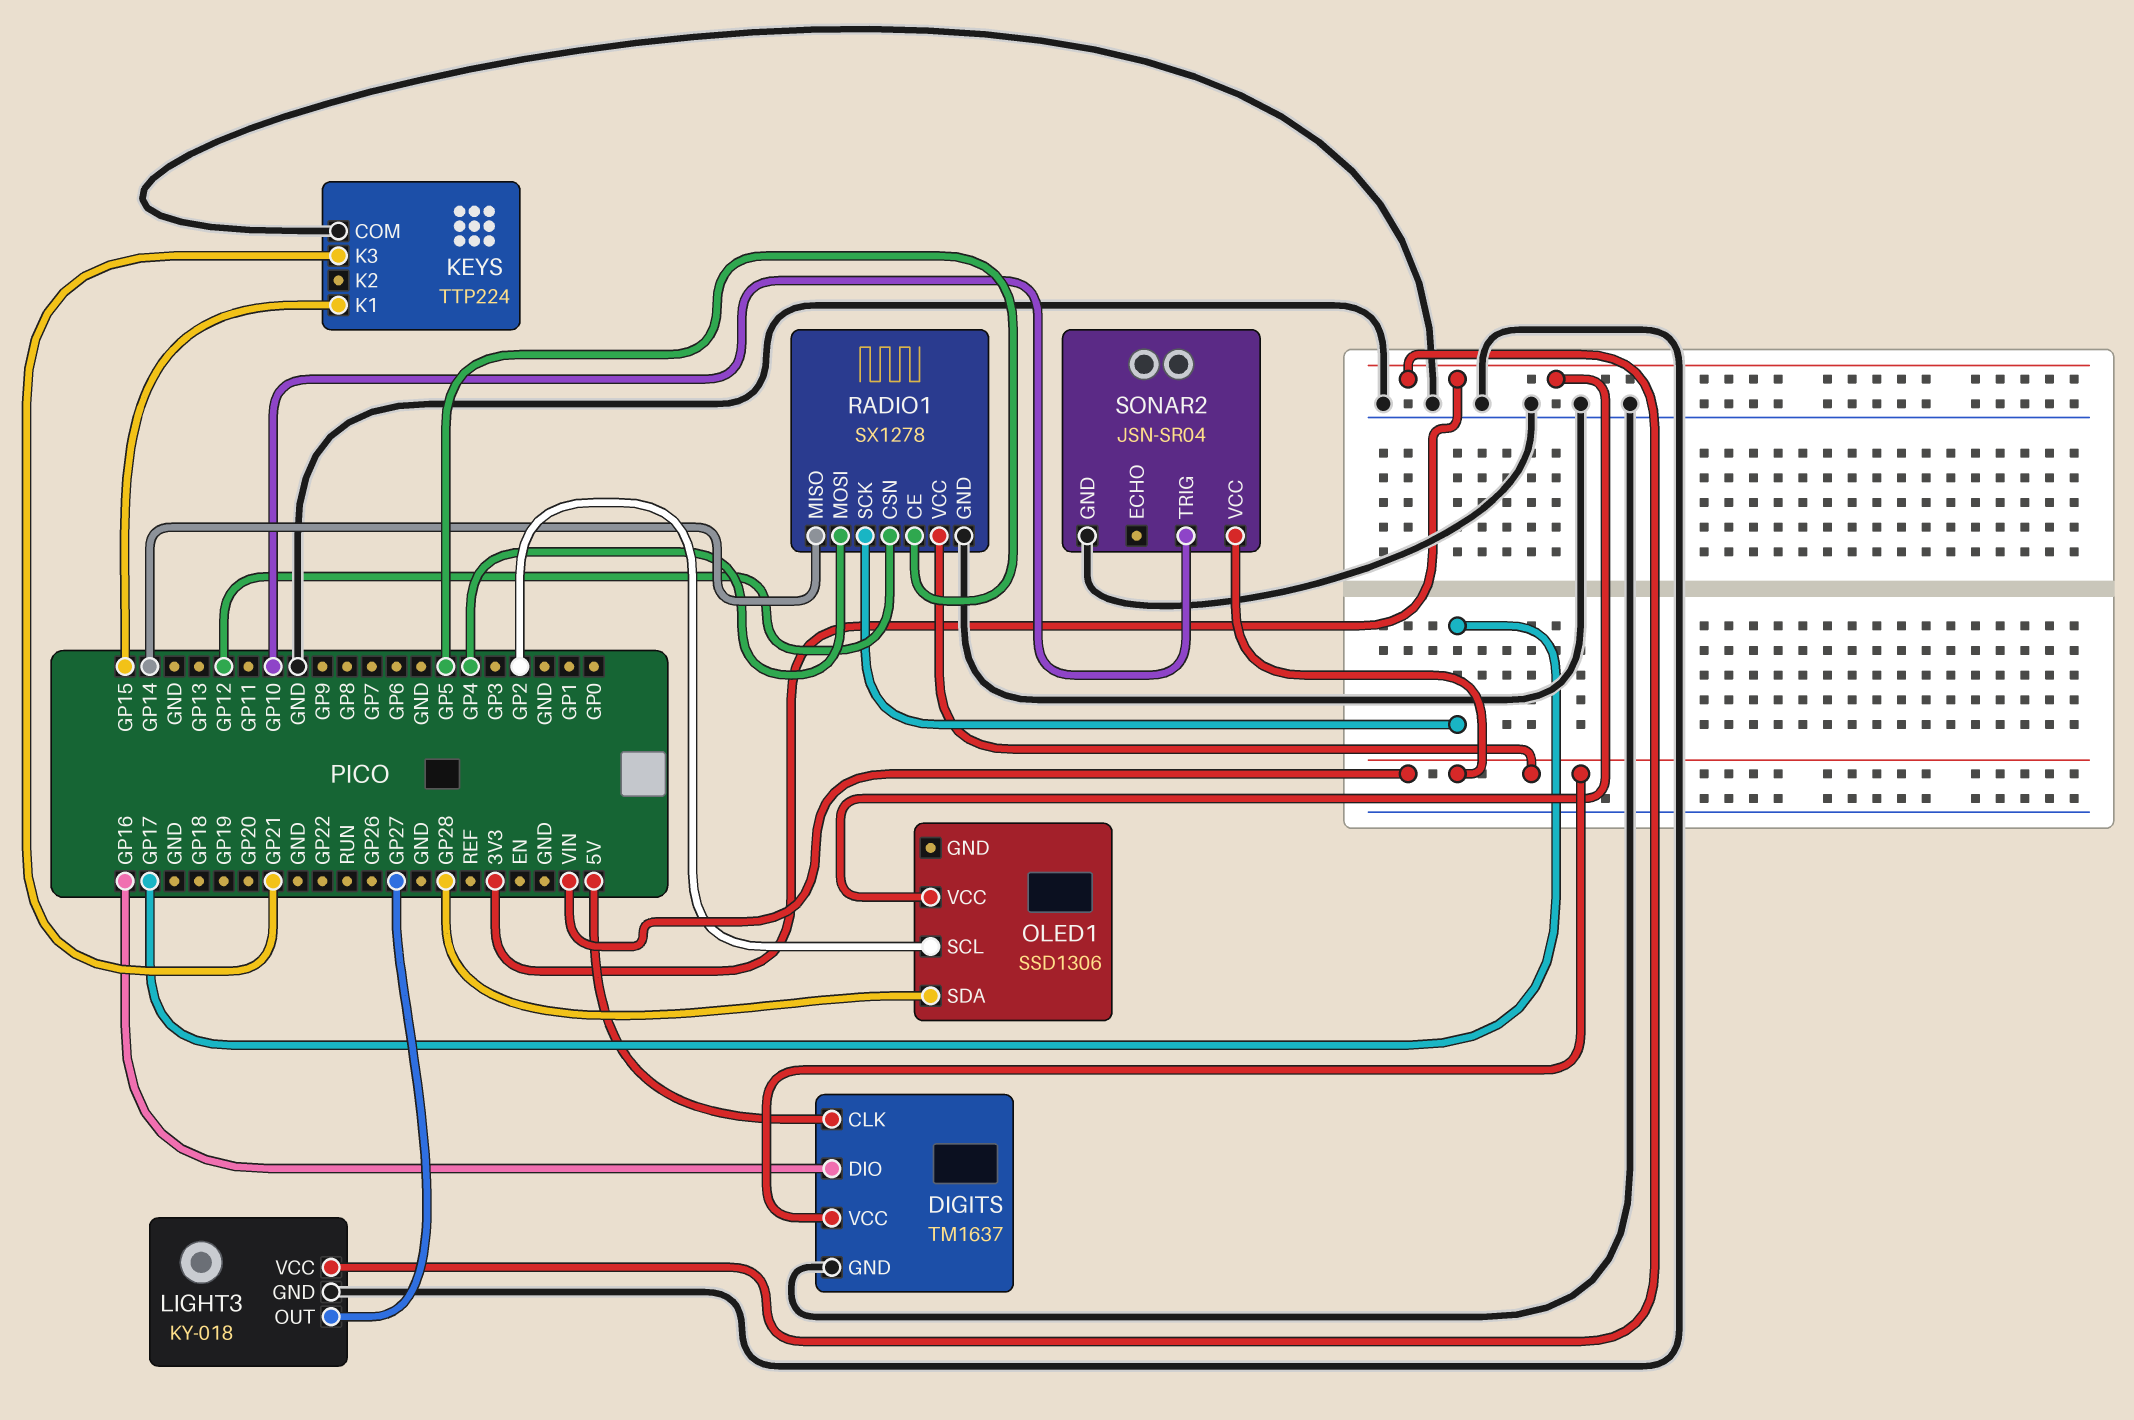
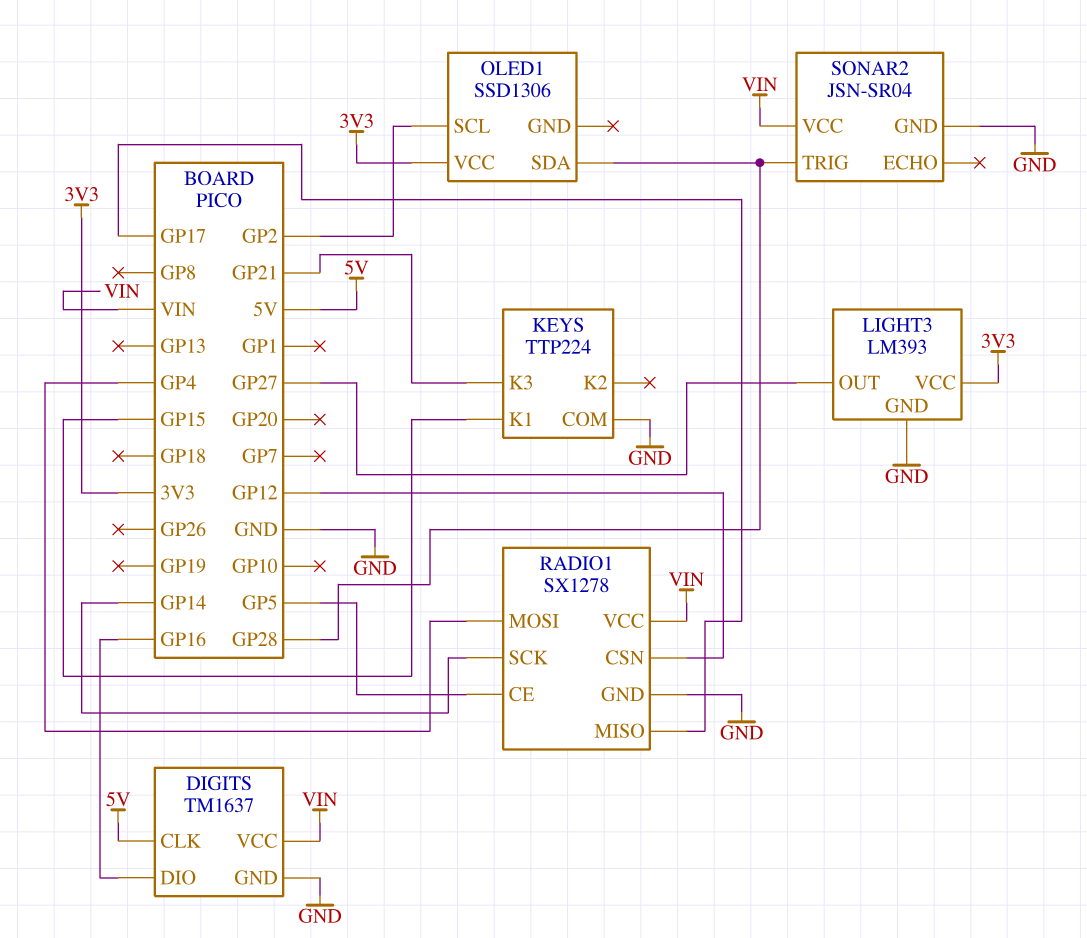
LIGHT3: KY-018 -> LM393
RADIO1 pin MISO: GP14 -> GP17
RADIO1 pin SCK: GP17 -> GP14
SONAR2 pin TRIG: GP10 -> GP28

